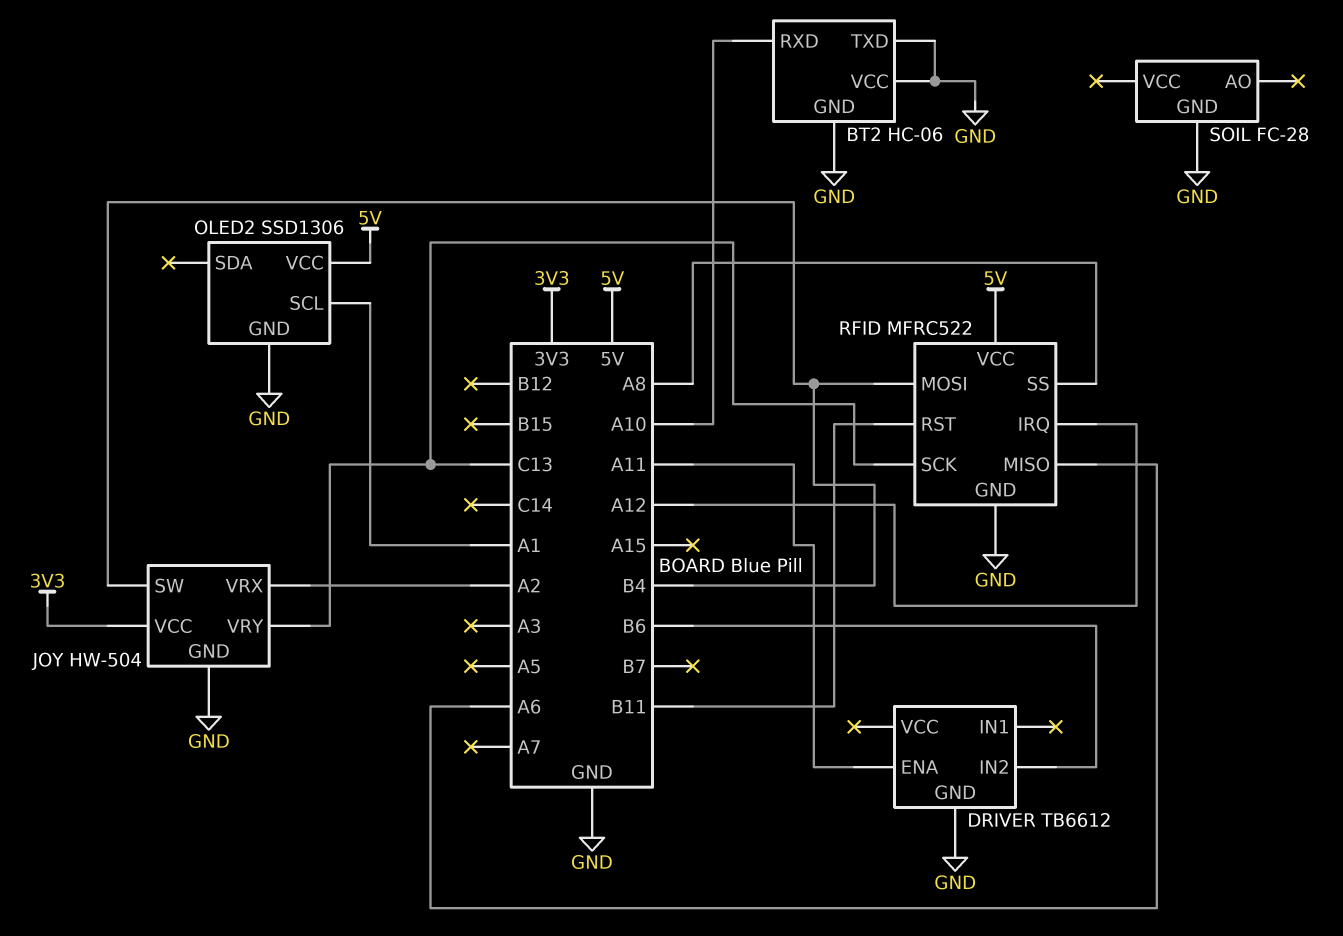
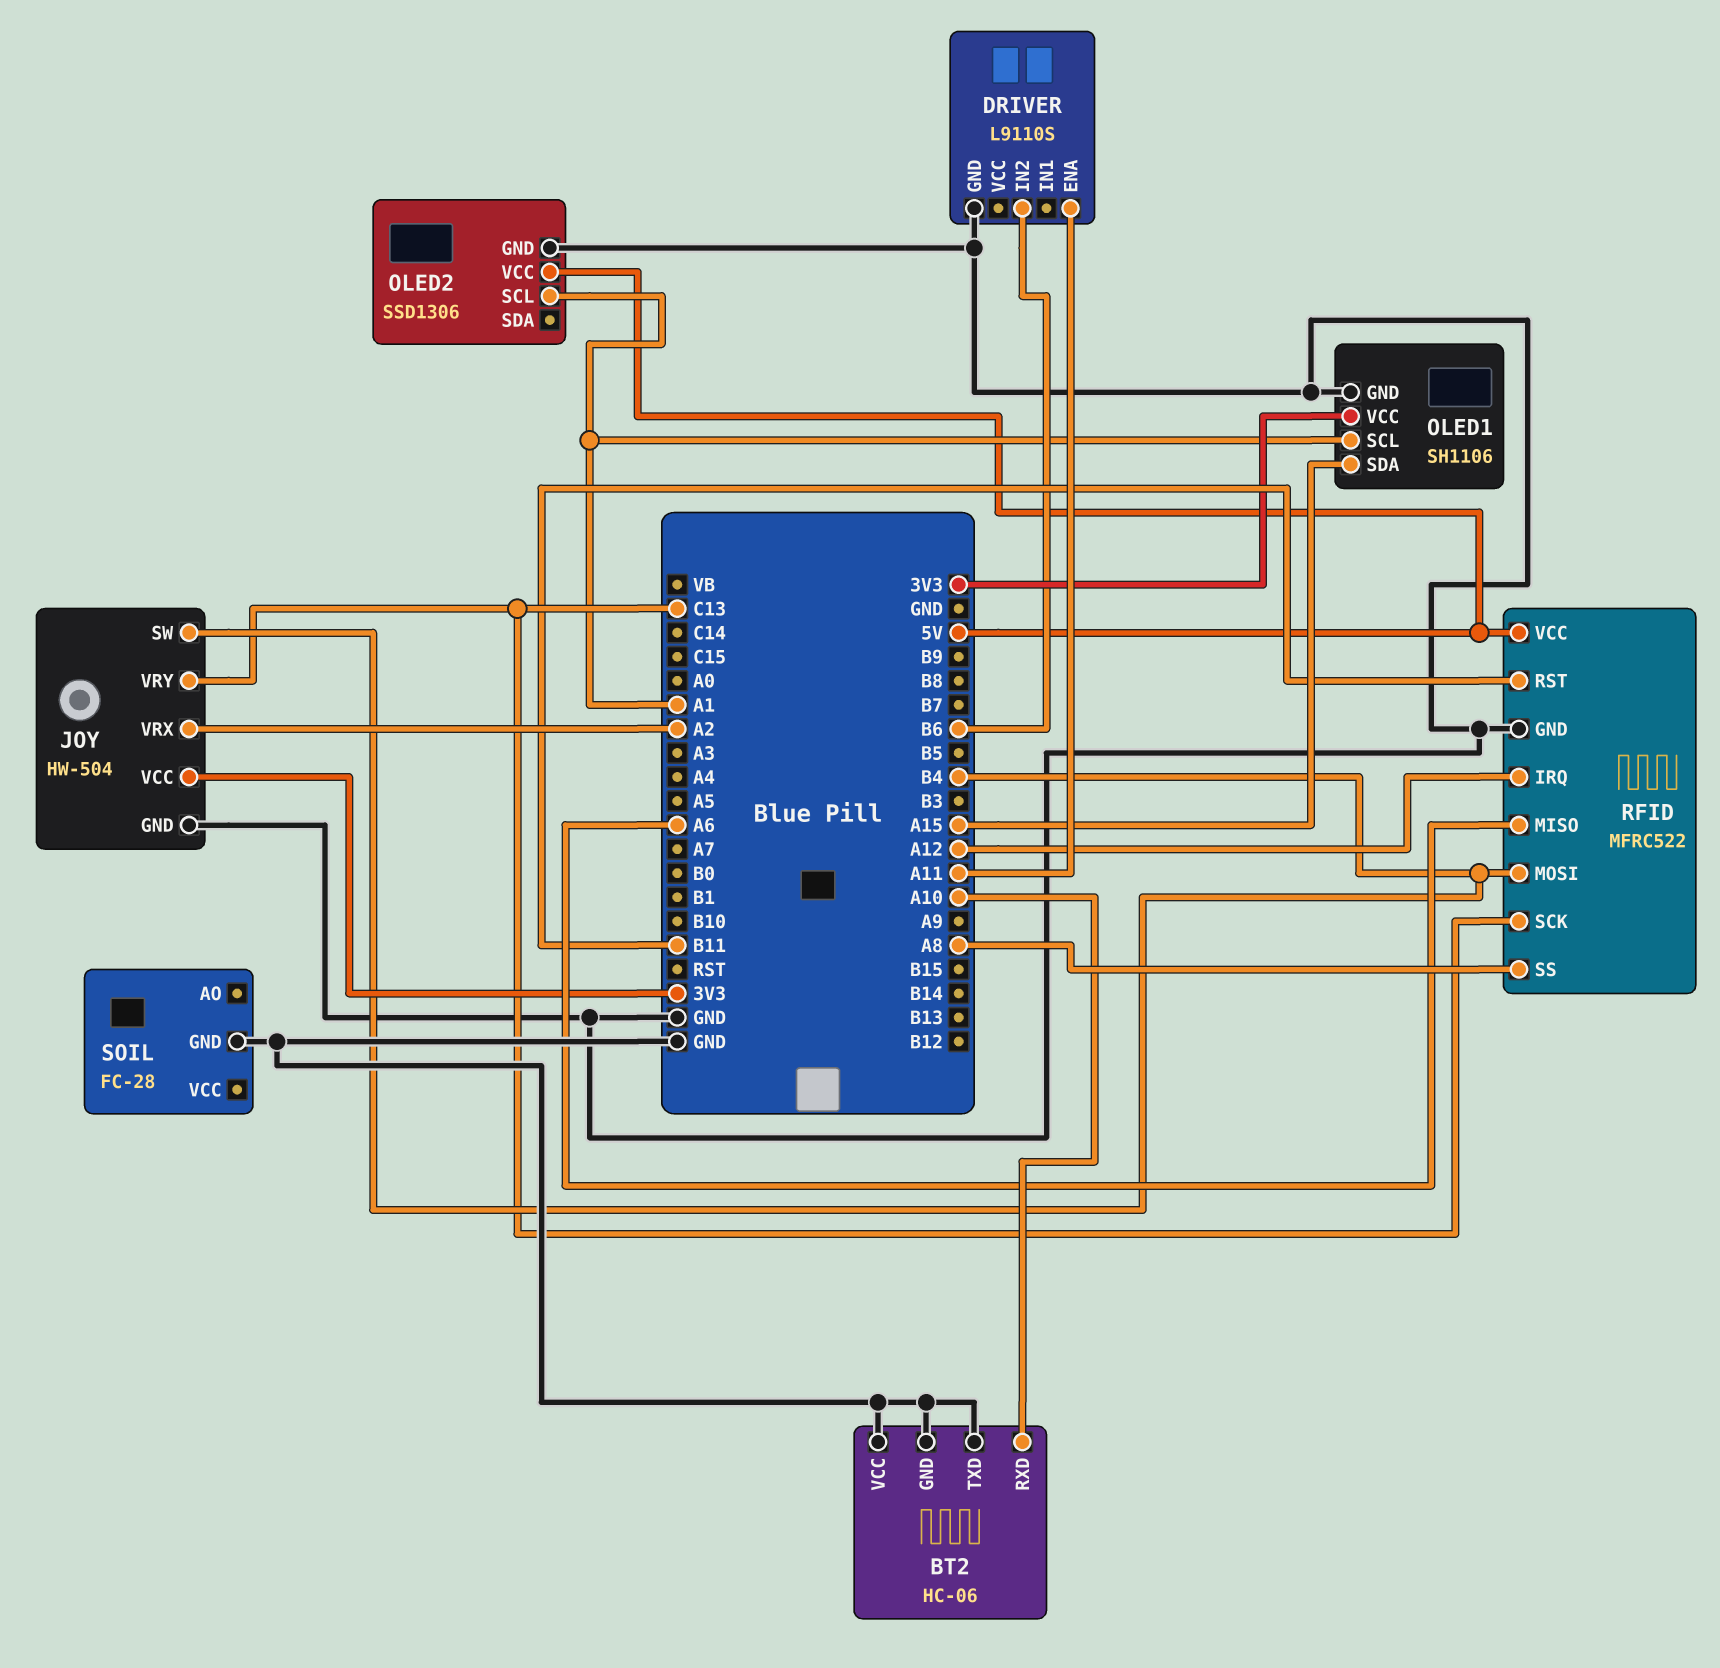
DRIVER: TB6612 -> L9110S
OLED1: none -> SH1106
OLED1 pin GND: none -> GND
OLED1 pin SCL: none -> A1
OLED1 pin SDA: none -> A15
OLED1 pin VCC: none -> 3V3

